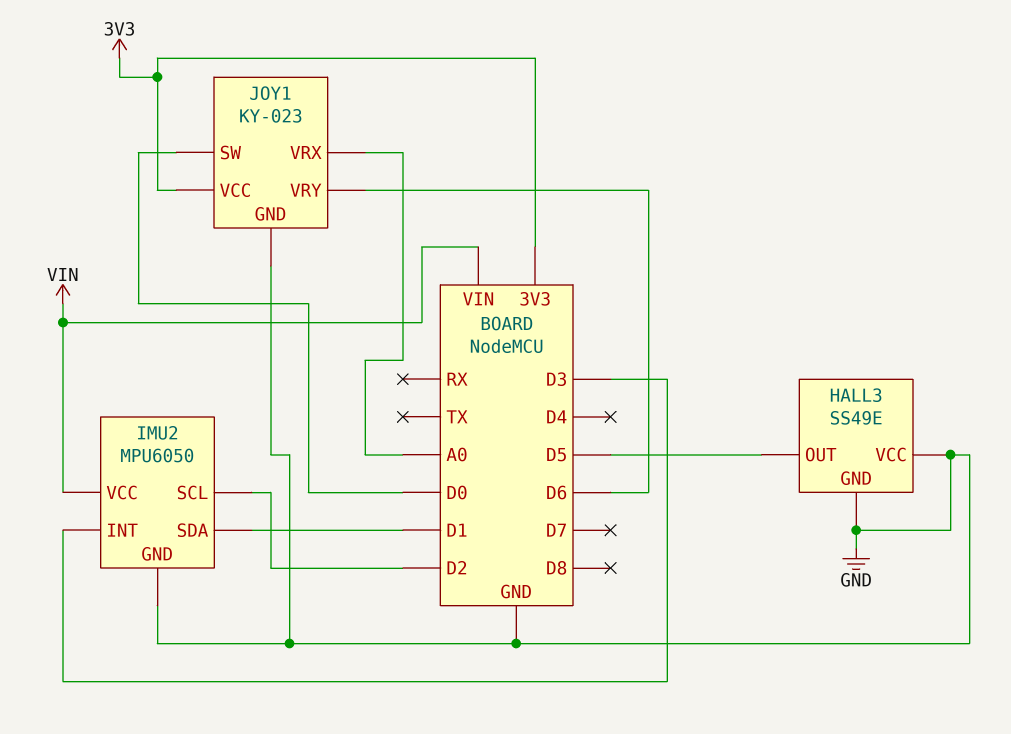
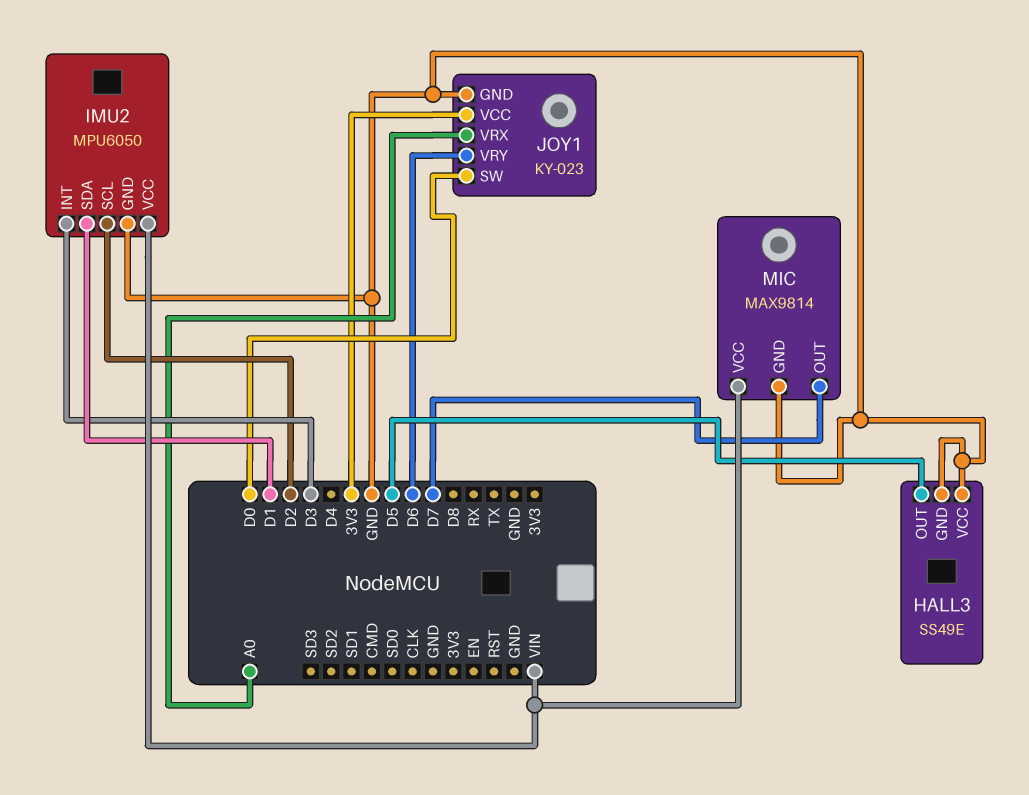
MIC: none -> MAX9814
MIC pin GND: none -> GND
MIC pin OUT: none -> D7
MIC pin VCC: none -> VIN

